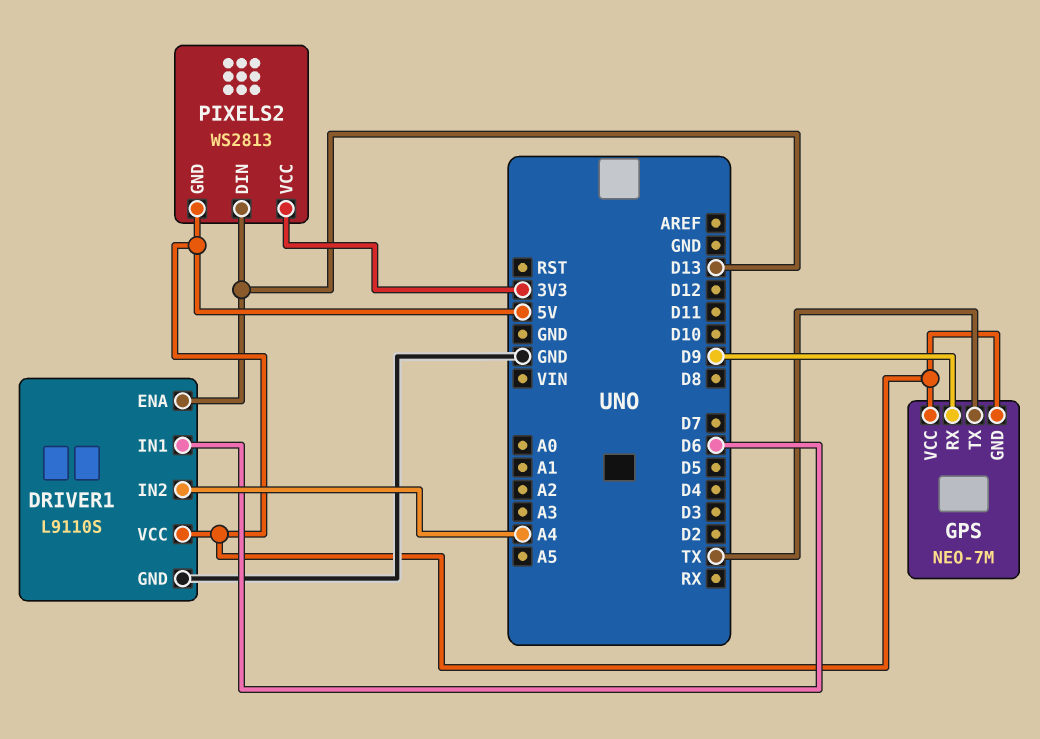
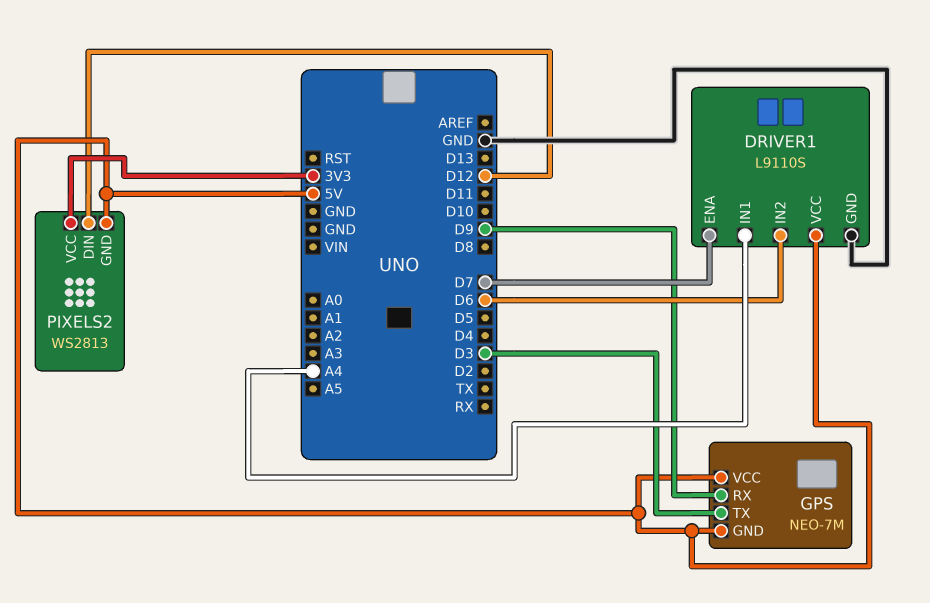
DRIVER1 pin ENA: D13 -> D7
DRIVER1 pin IN1: D6 -> A4
DRIVER1 pin IN2: A4 -> D6
GPS pin TX: TX -> D3
PIXELS2 pin DIN: D13 -> D12

